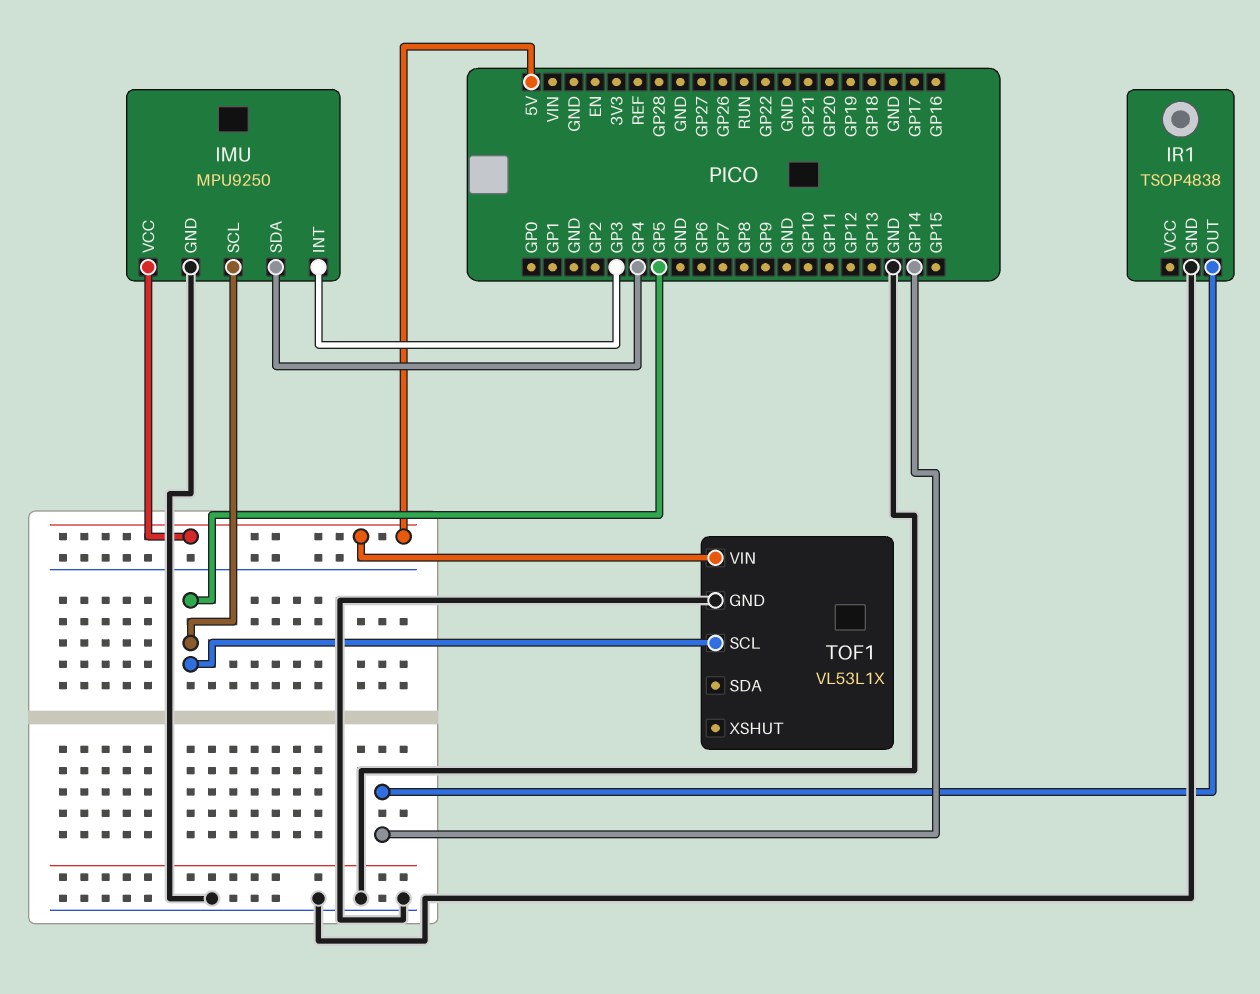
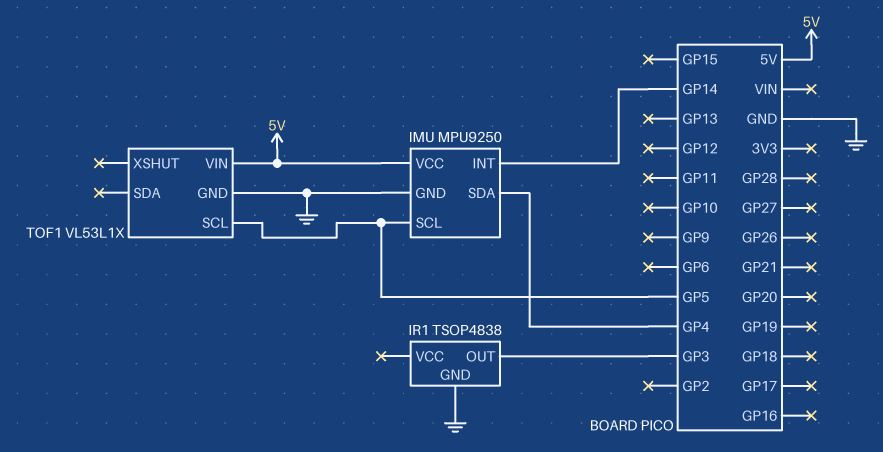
IMU pin INT: GP3 -> GP14
IR1 pin OUT: GP14 -> GP3

